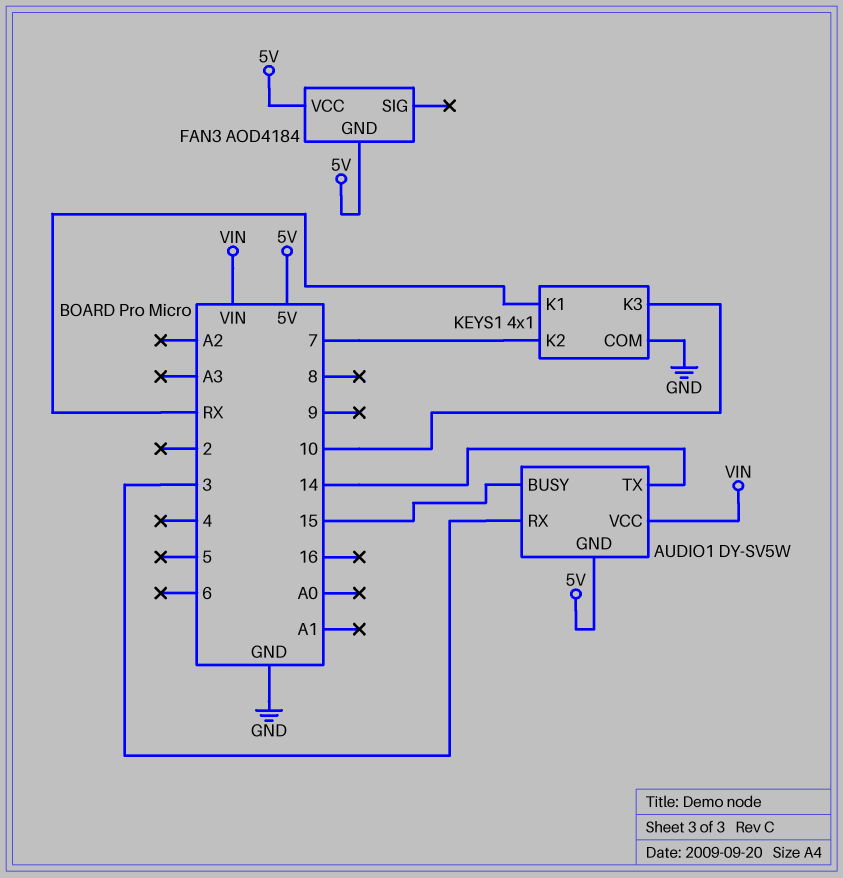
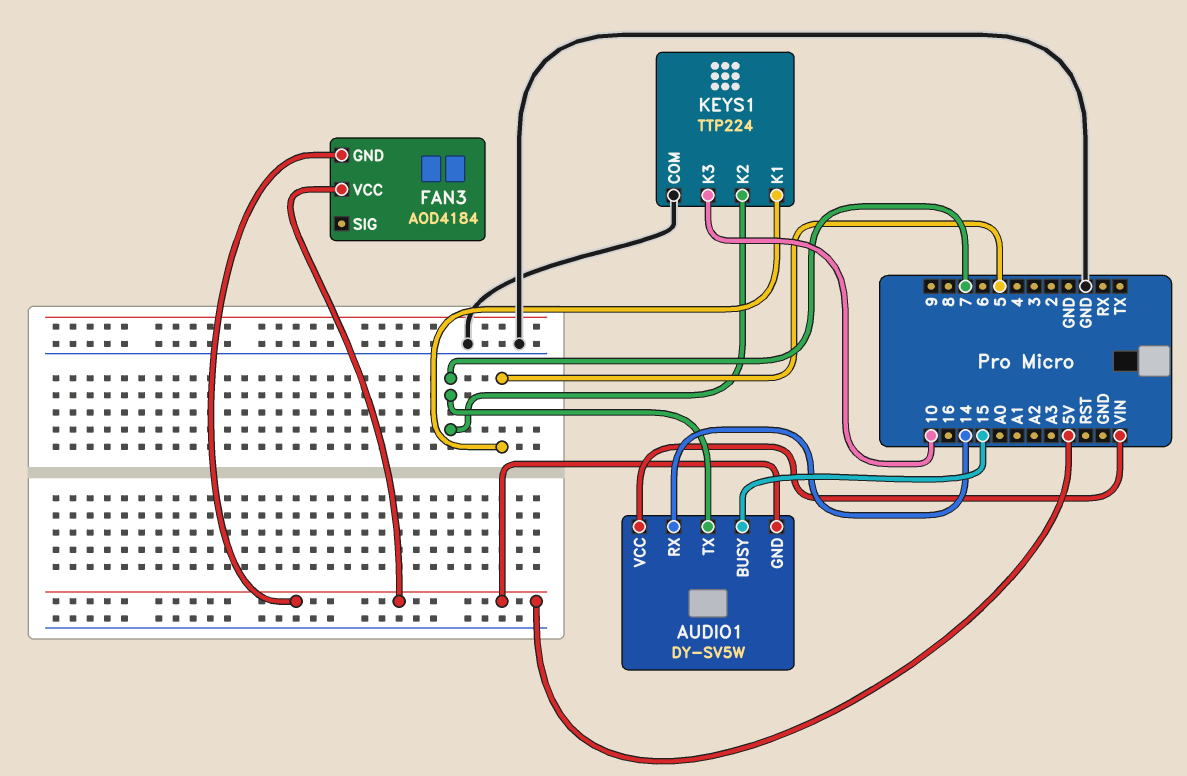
AUDIO1 pin RX: 3 -> 14
AUDIO1 pin TX: 14 -> 7
KEYS1: 4x1 -> TTP224
KEYS1 pin K1: RX -> 5

